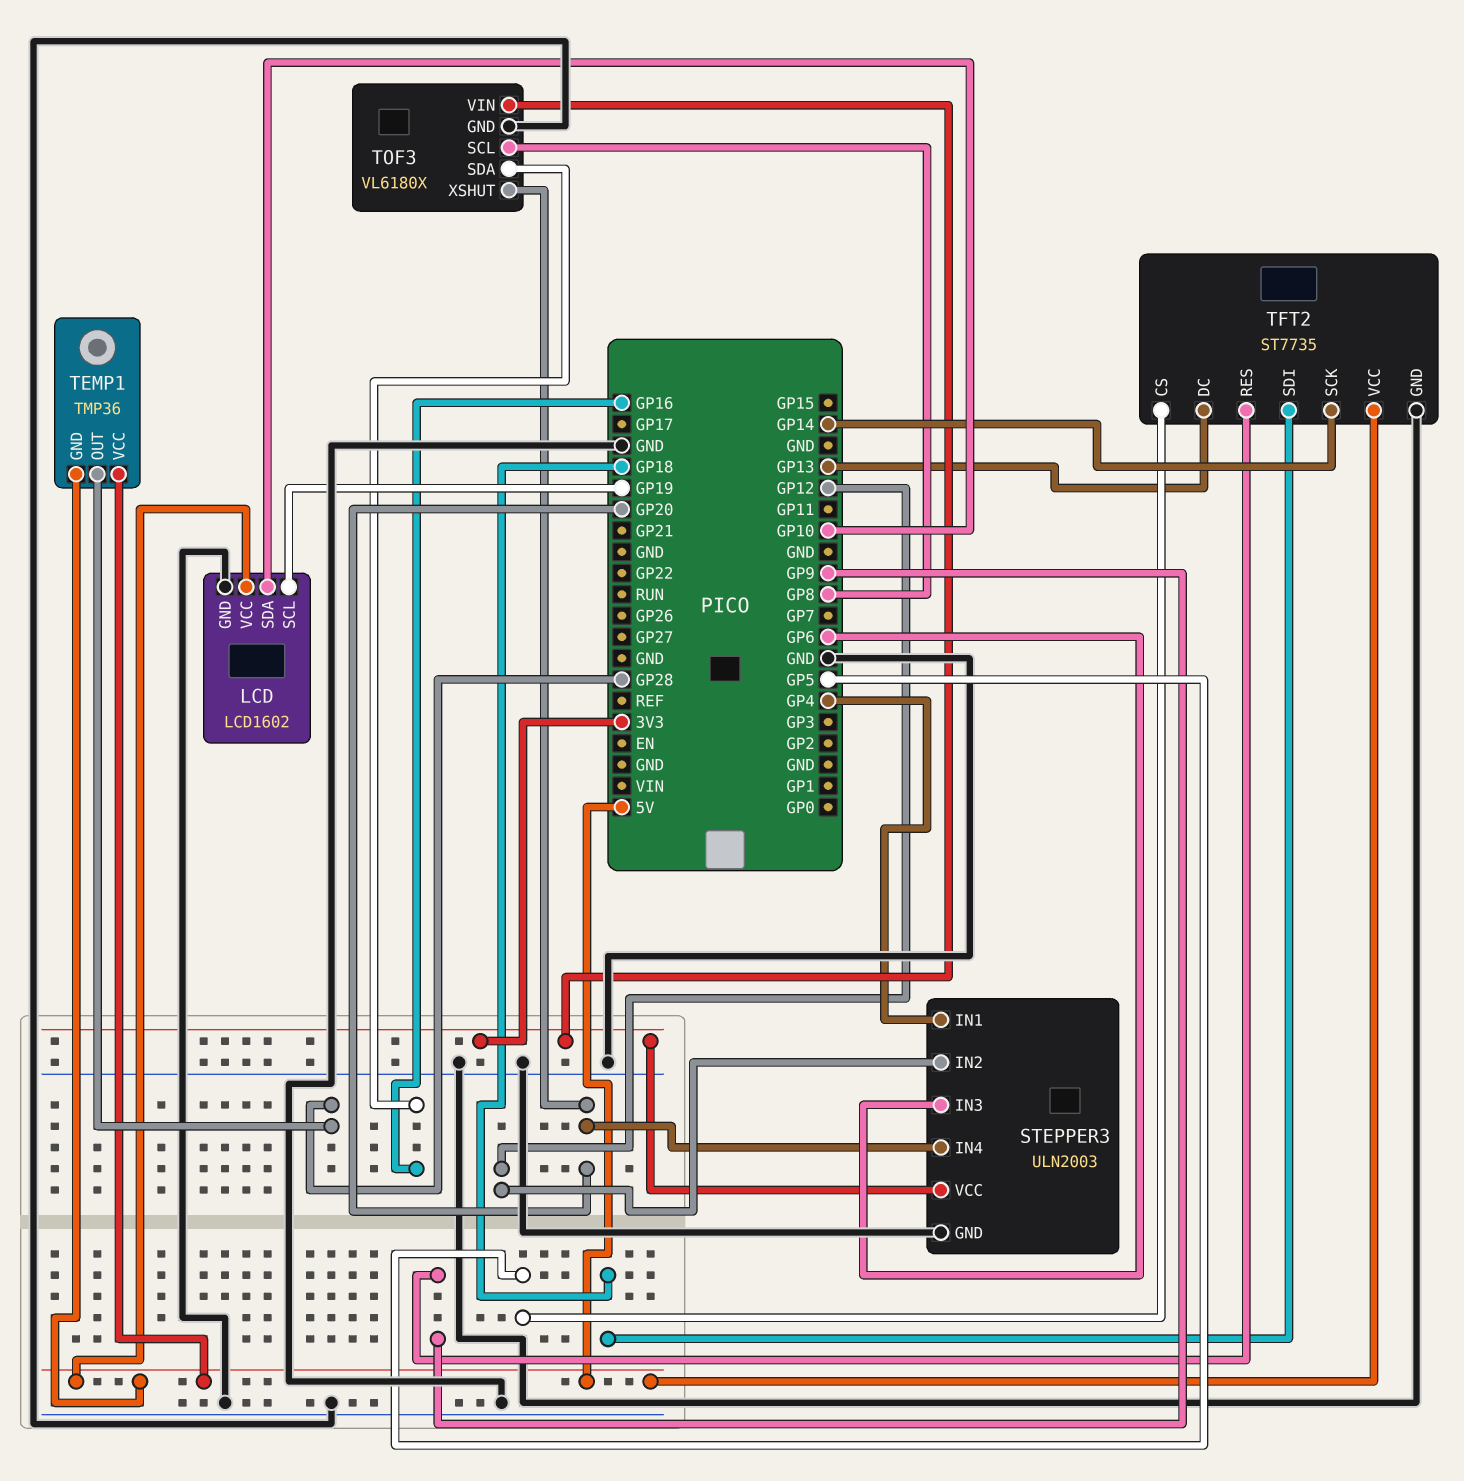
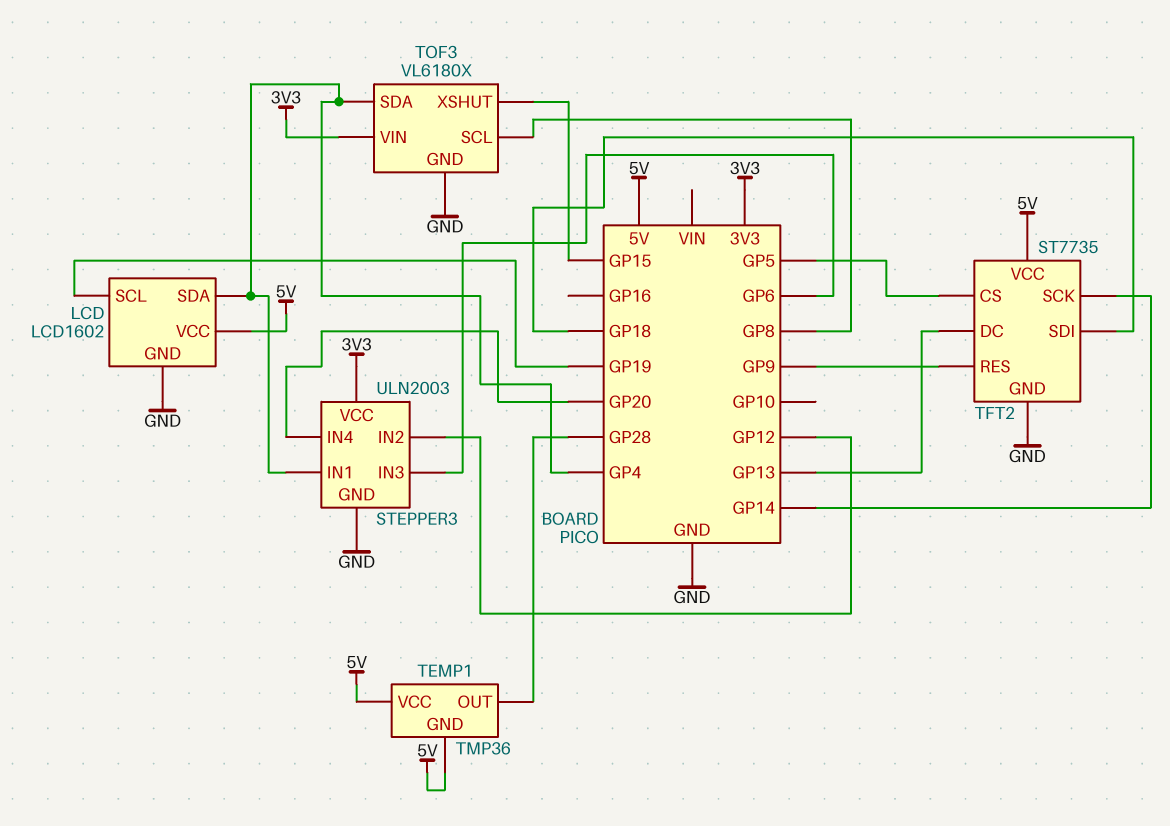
LCD pin SDA: GP10 -> GP4
TOF3 pin SDA: GP16 -> GP4
TOF3 pin XSHUT: GP20 -> GP15

